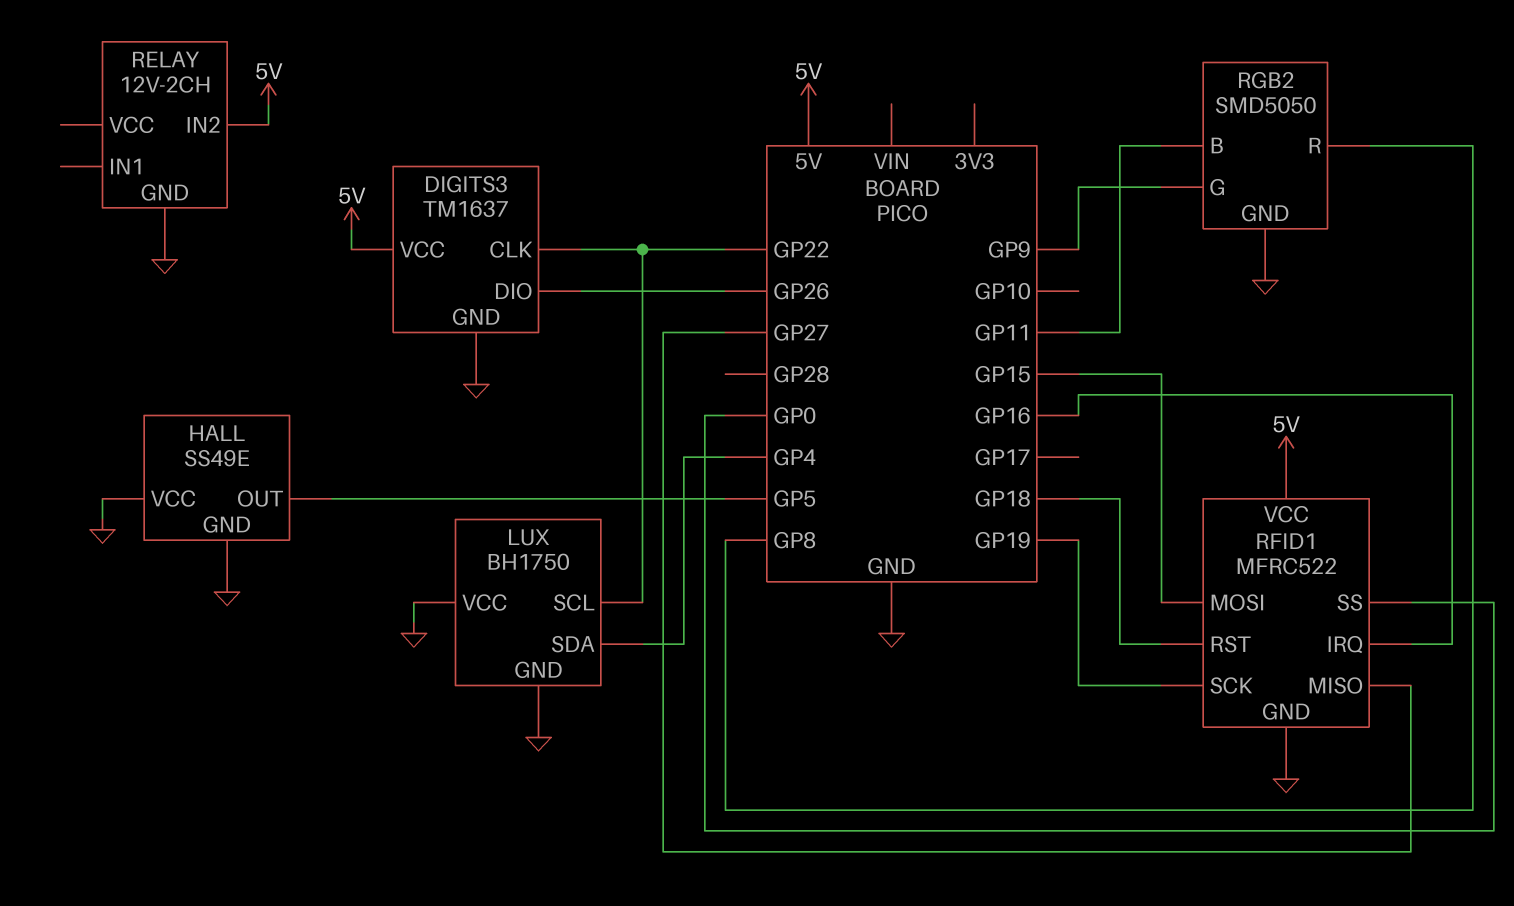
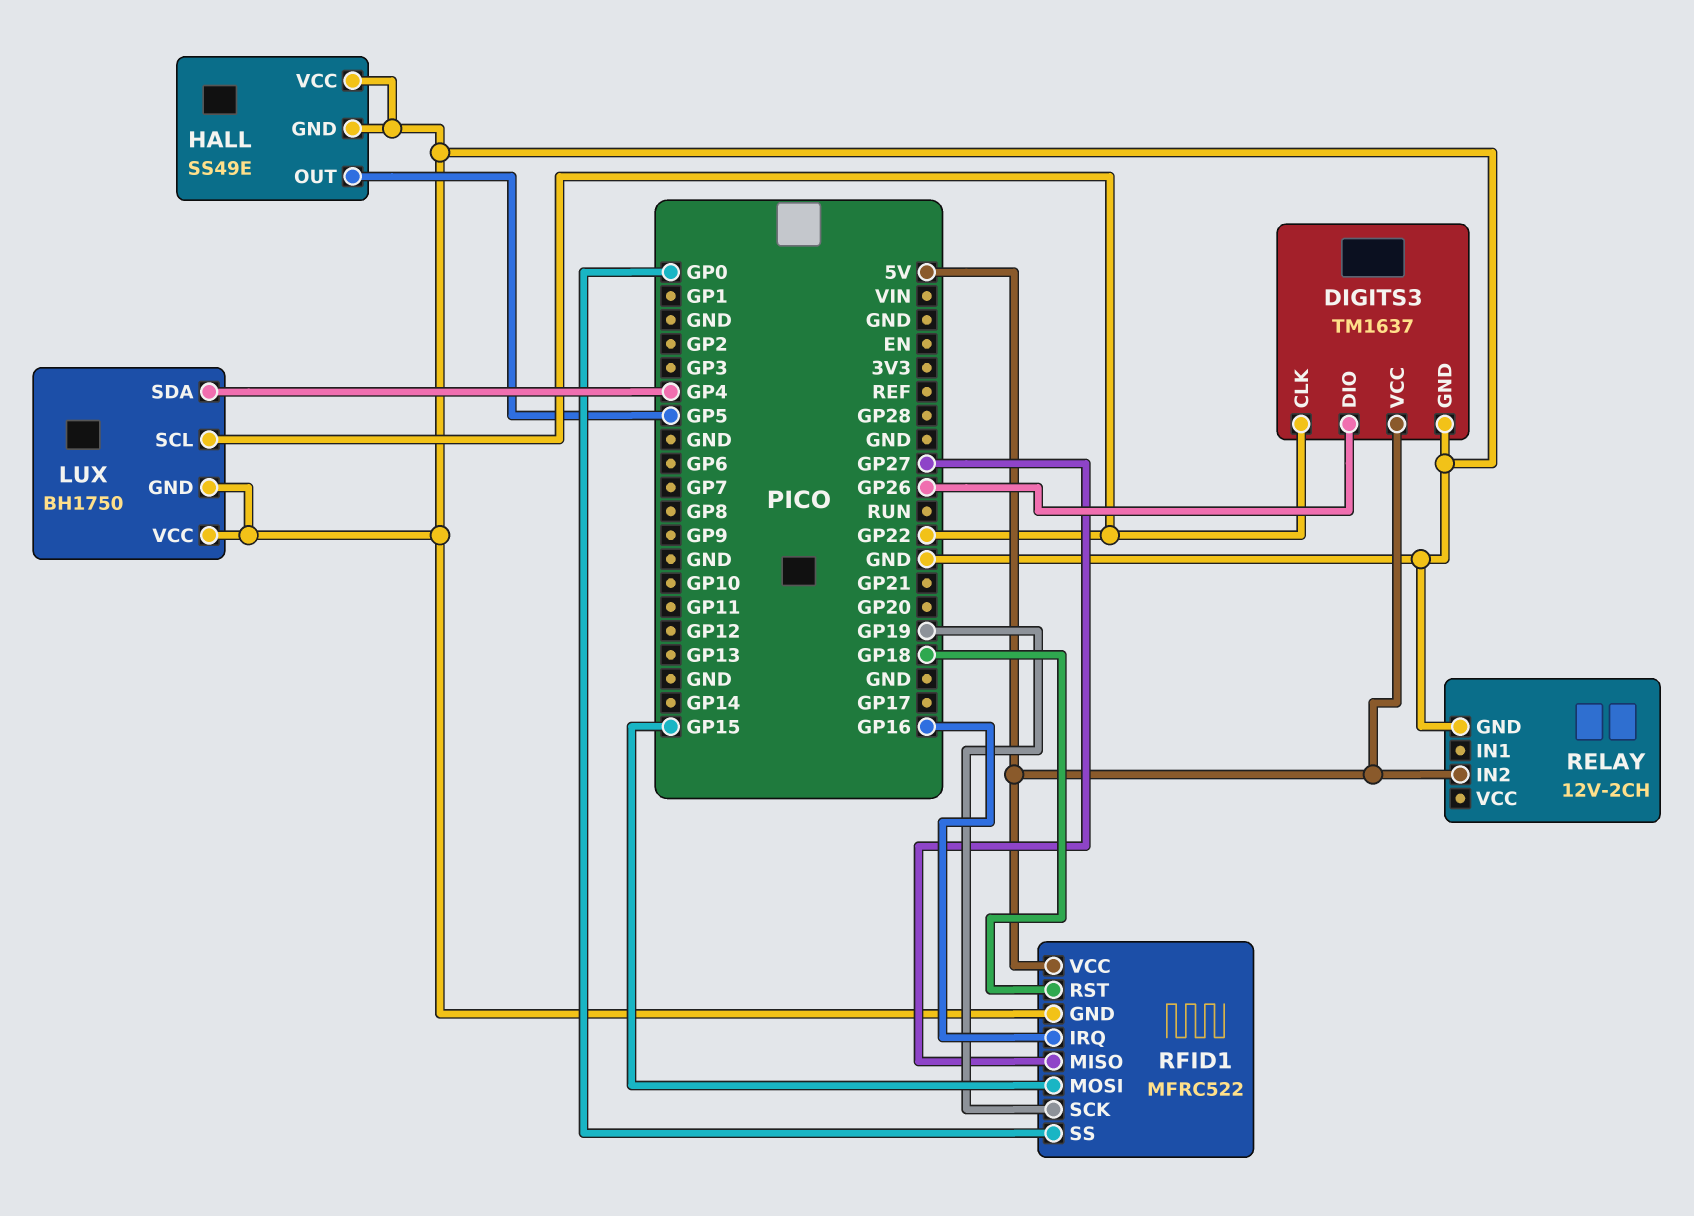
RGB2: SMD5050 -> none
RGB2 pin B: GP11 -> none
RGB2 pin G: GP9 -> none
RGB2 pin GND: GND -> none
RGB2 pin R: GP8 -> none

